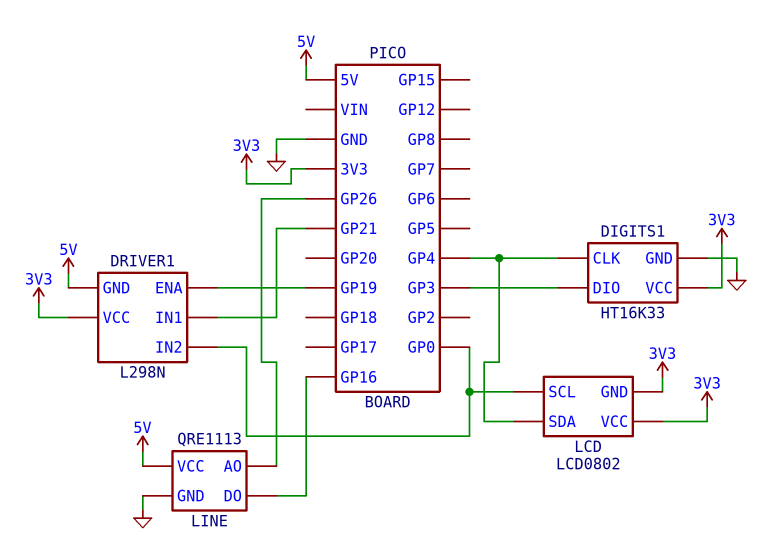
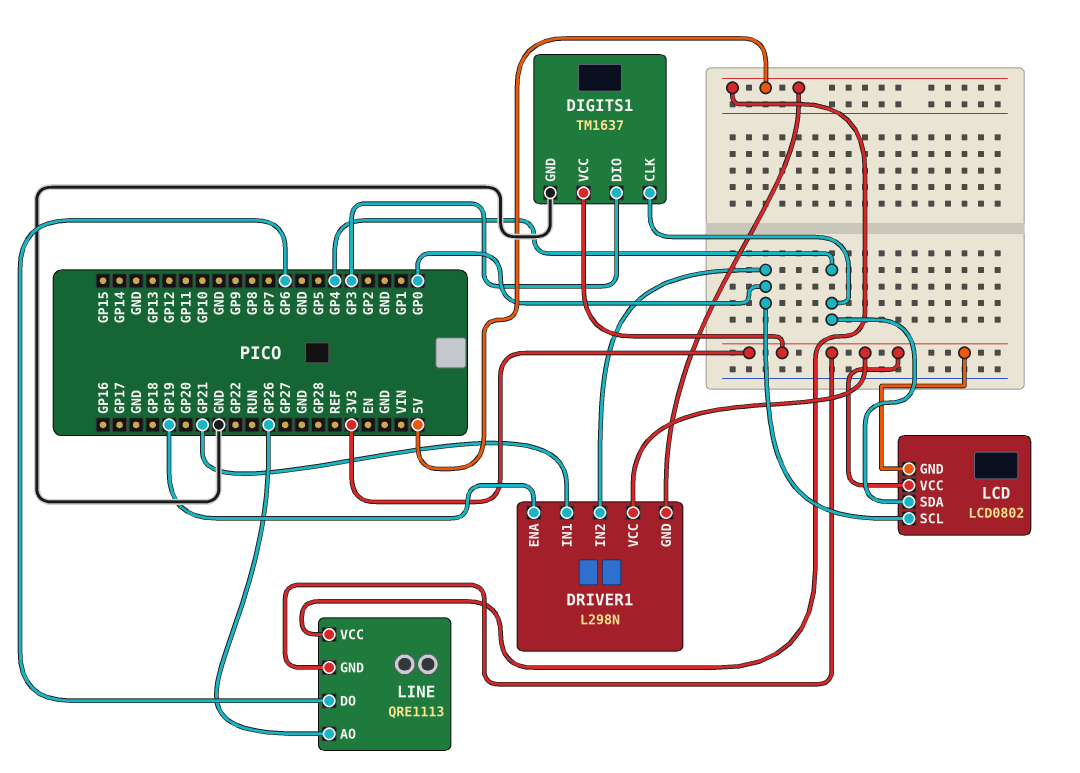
DIGITS1: HT16K33 -> TM1637
LINE pin DO: GP16 -> GP6
LINE pin GND: GND -> 3V3

